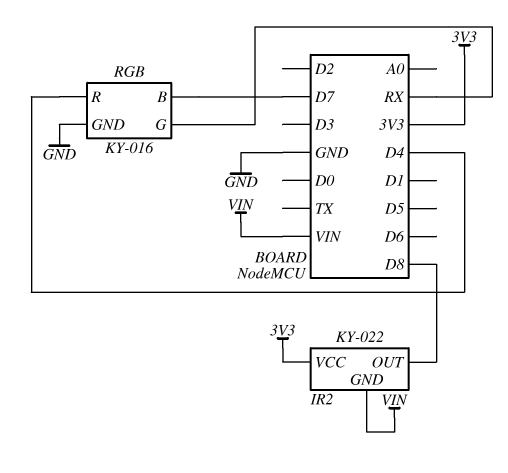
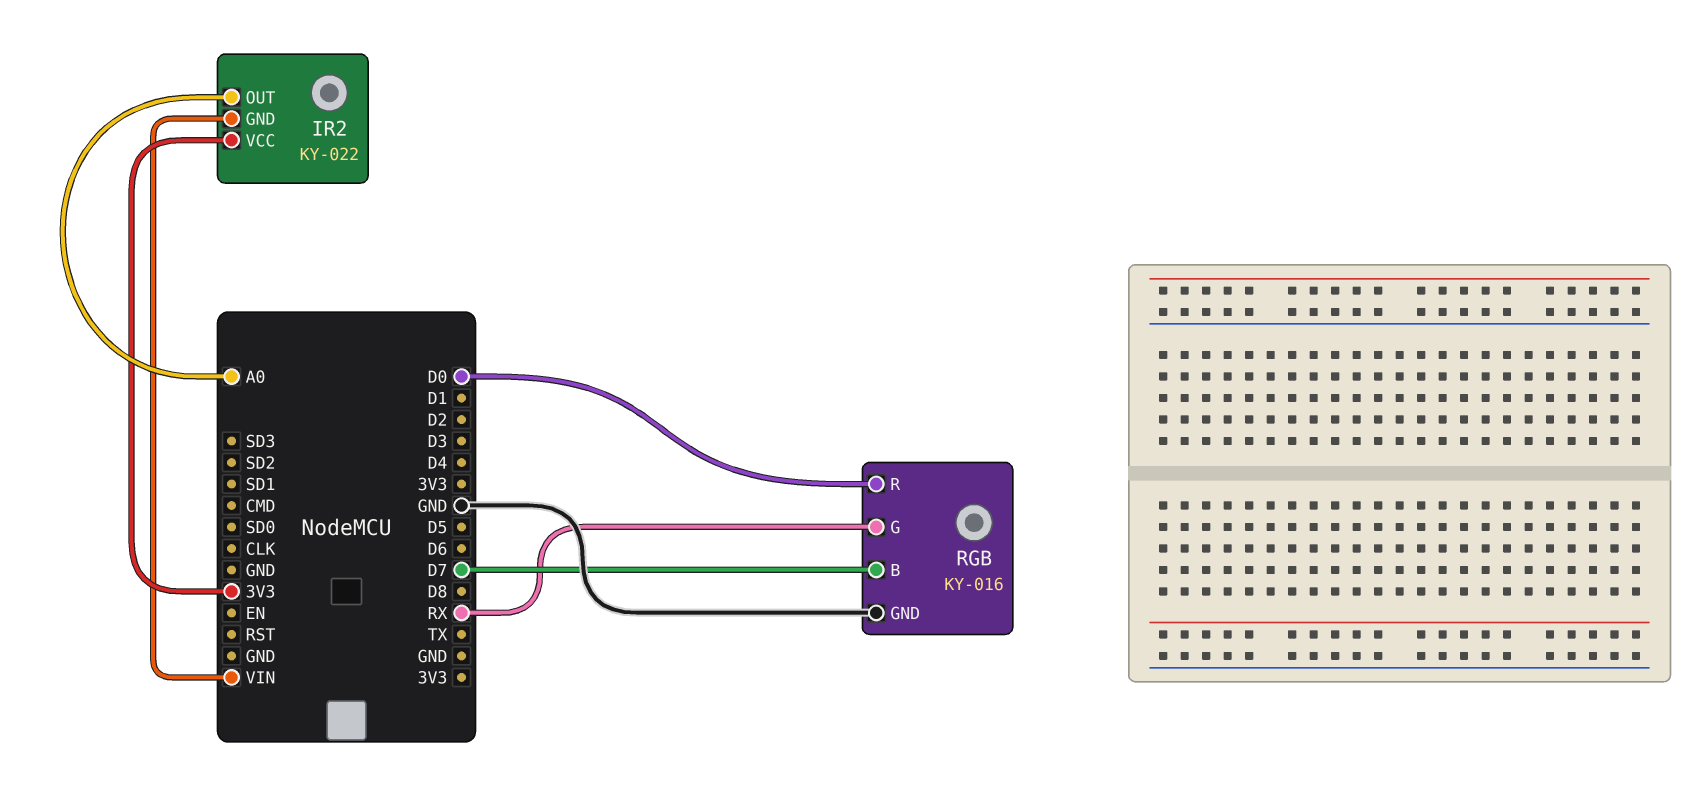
IR2 pin OUT: D8 -> A0
RGB pin R: D4 -> D0

